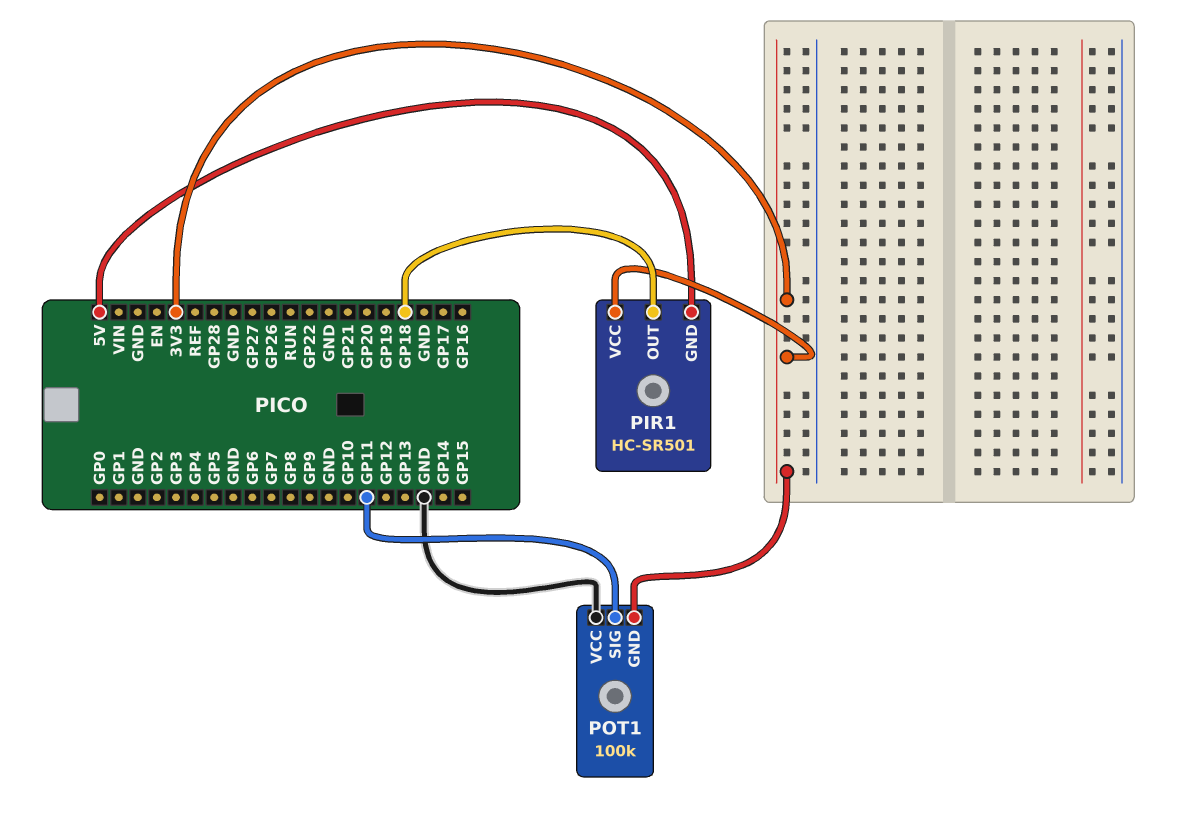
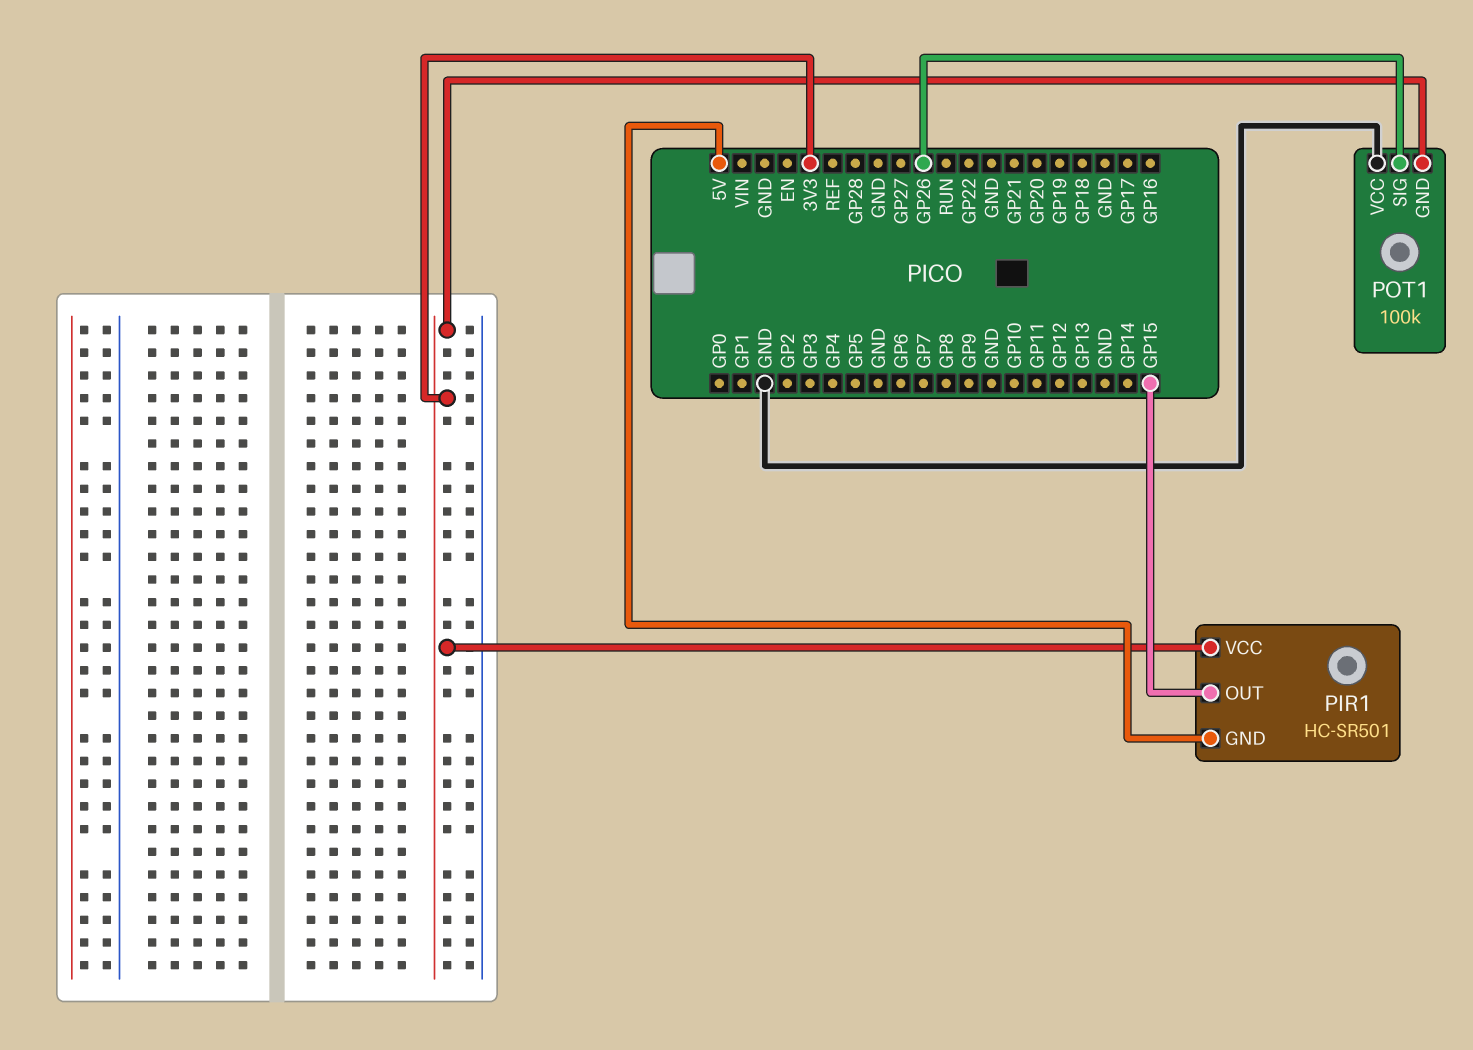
PIR1 pin OUT: GP18 -> GP15
POT1 pin SIG: GP11 -> GP26

